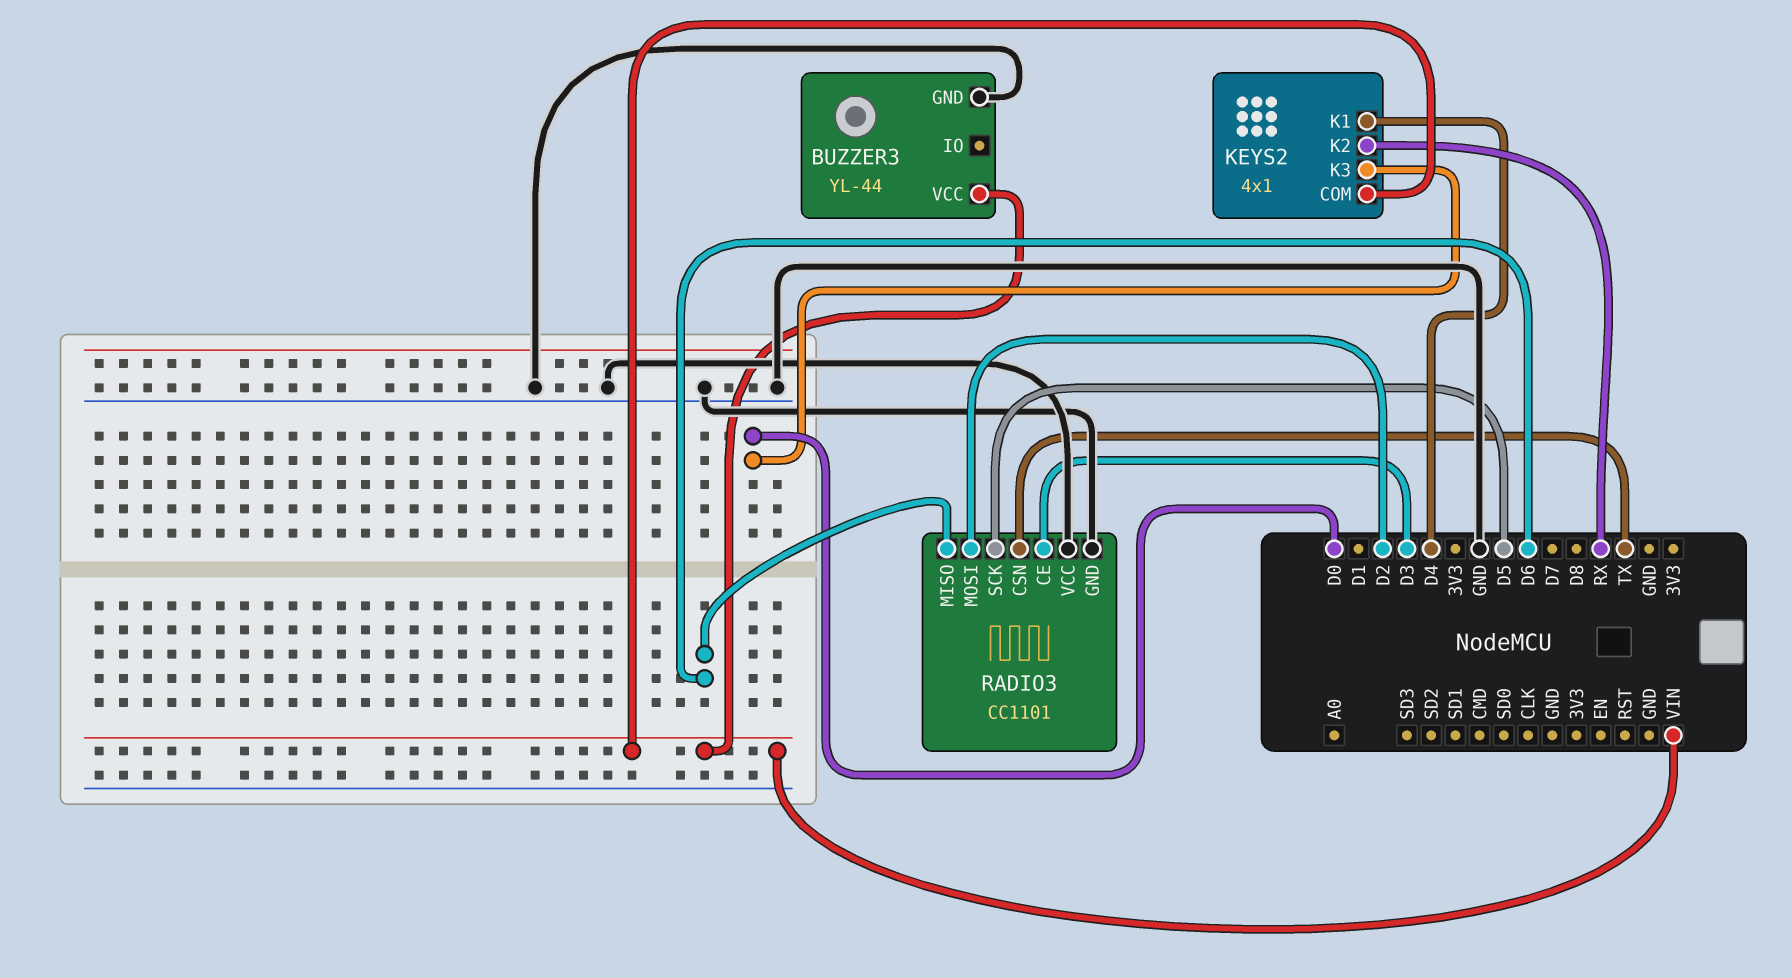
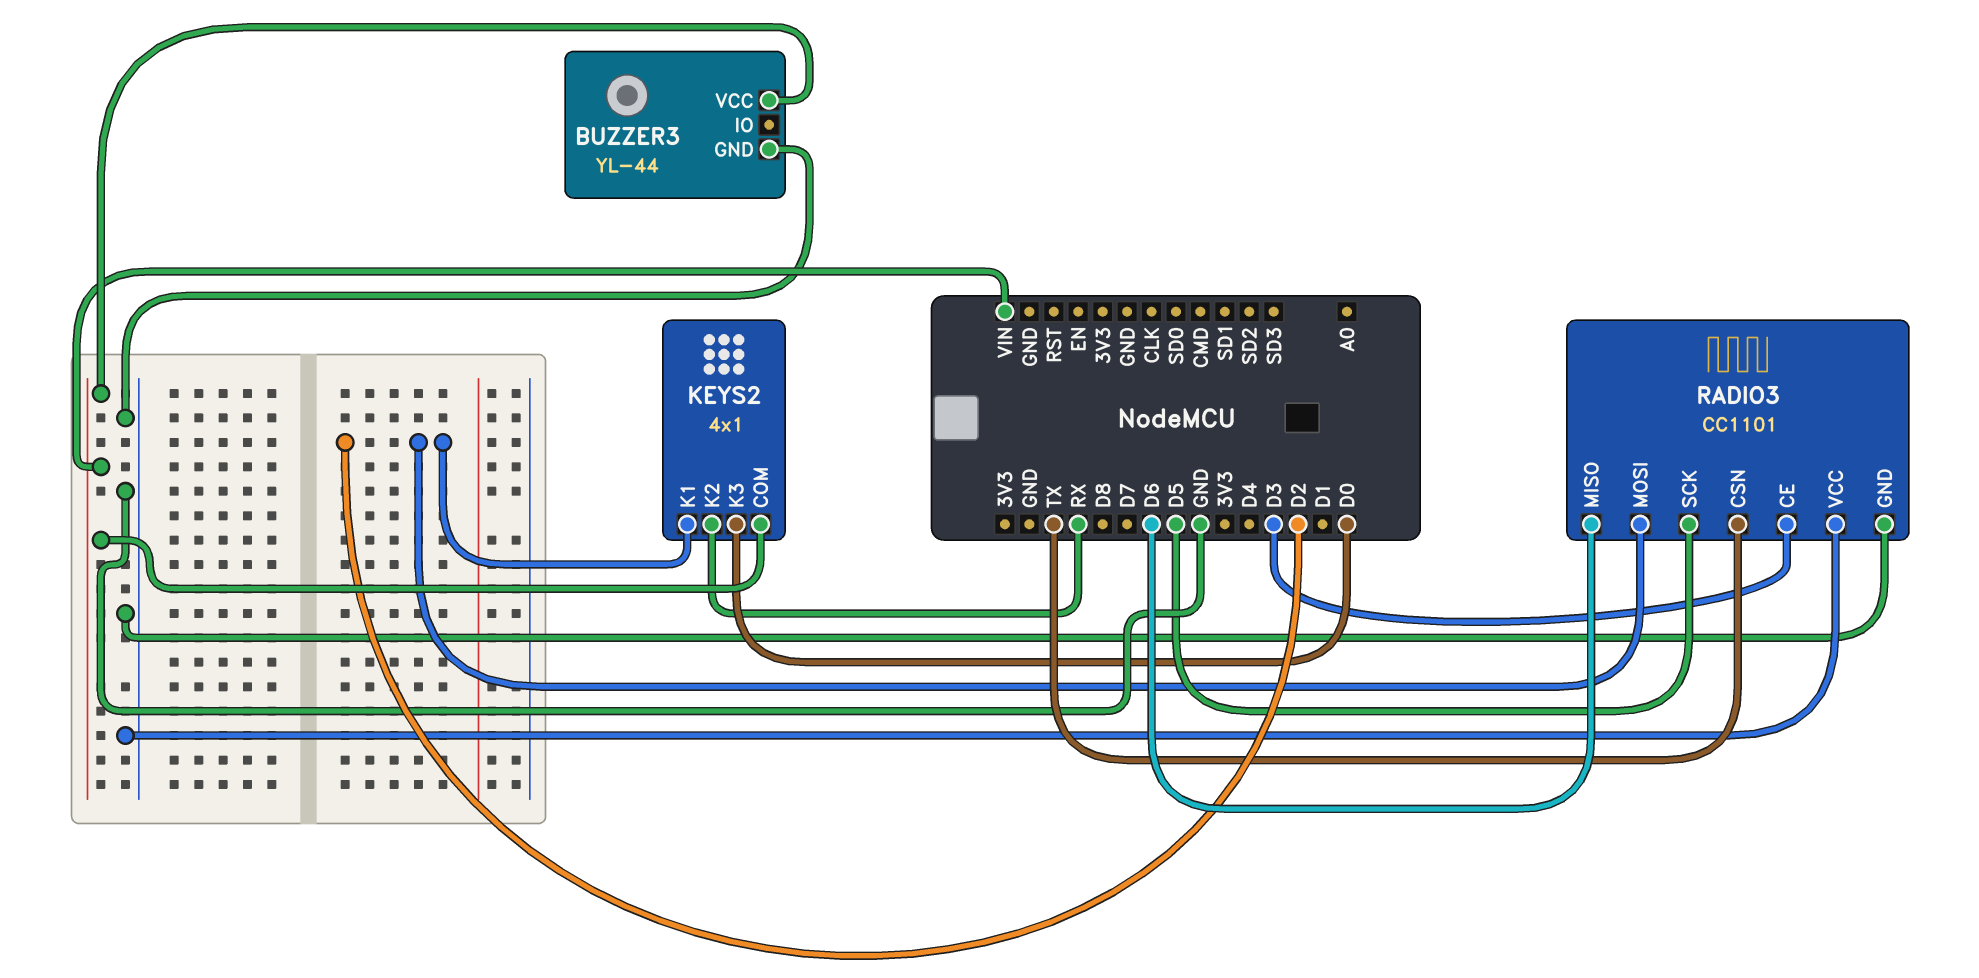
KEYS2 pin K1: D4 -> D2

